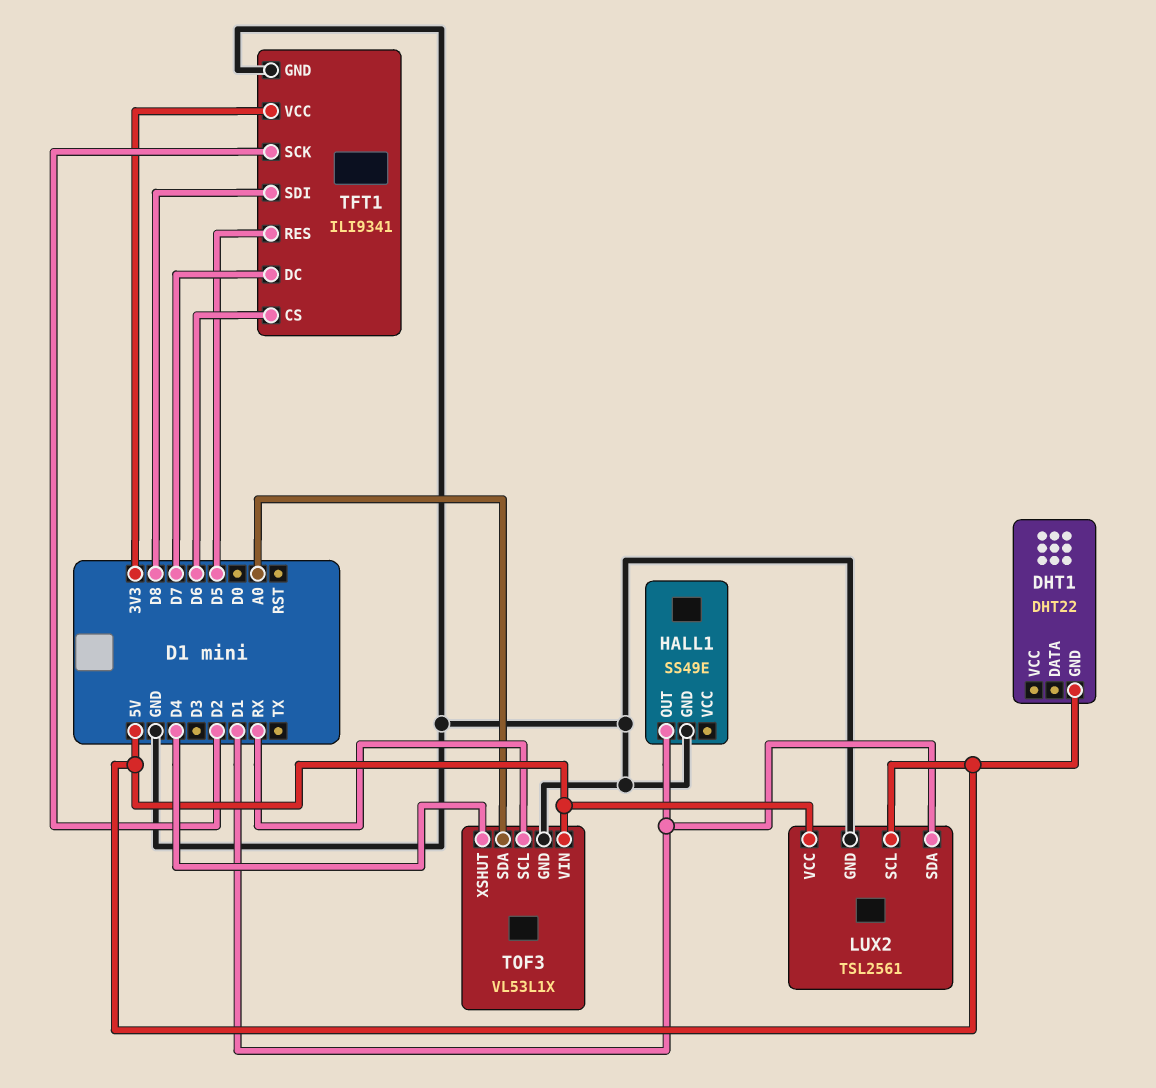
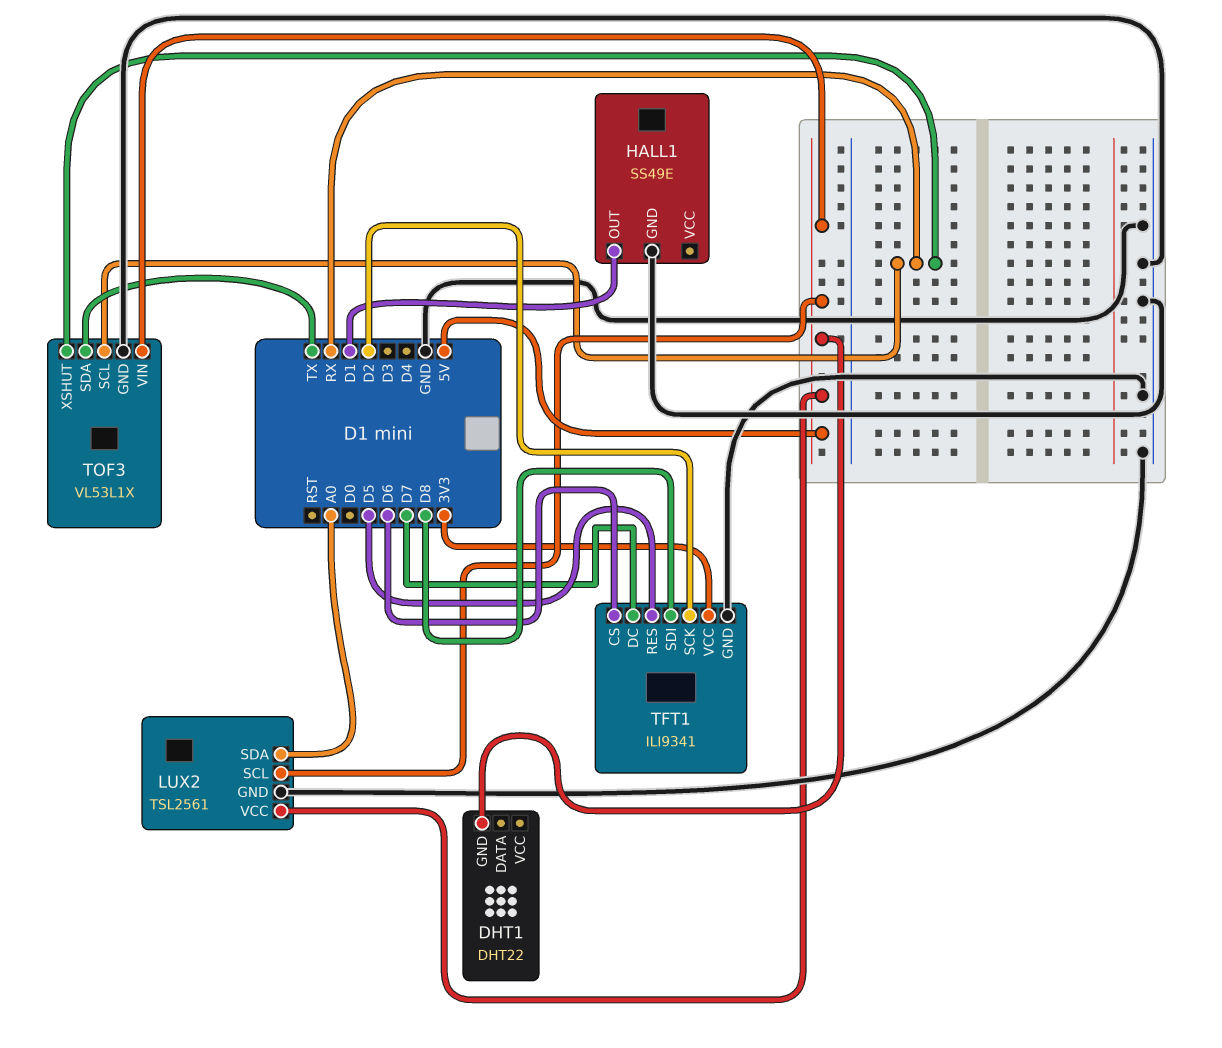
LUX2 pin SDA: D1 -> A0
TOF3 pin SDA: A0 -> TX
TOF3 pin XSHUT: D4 -> RX

